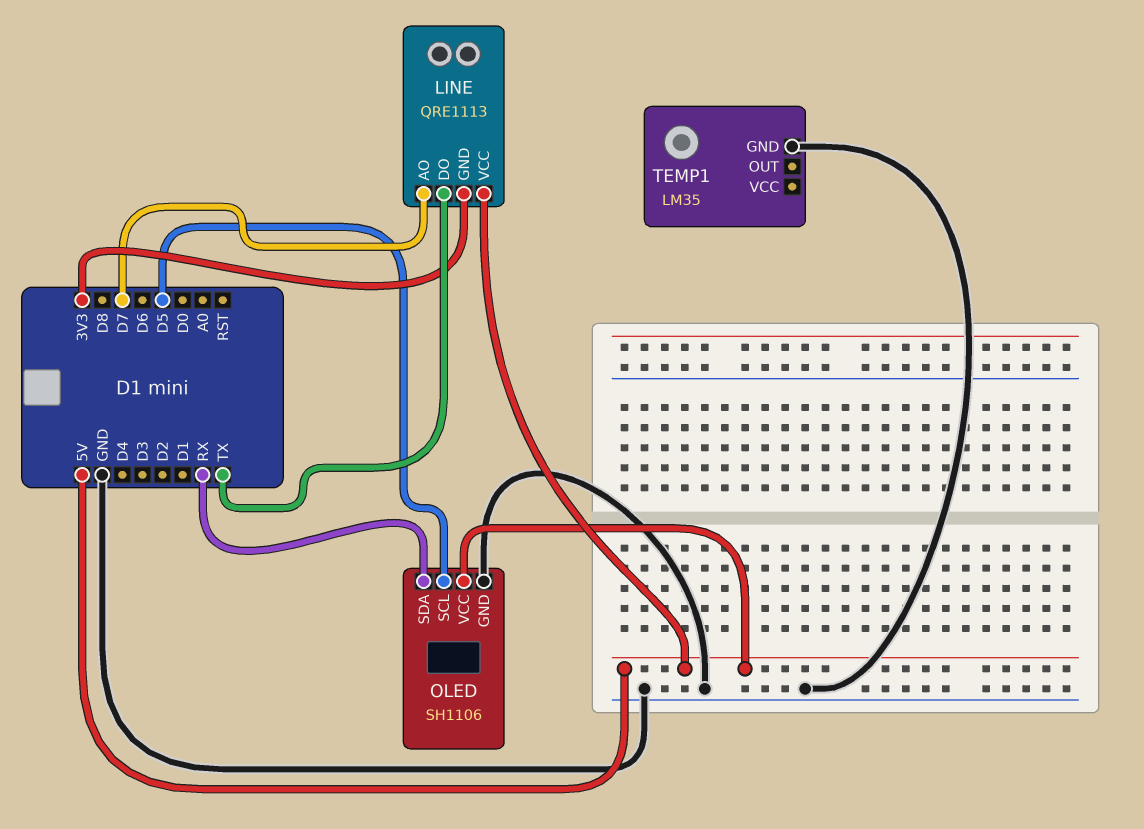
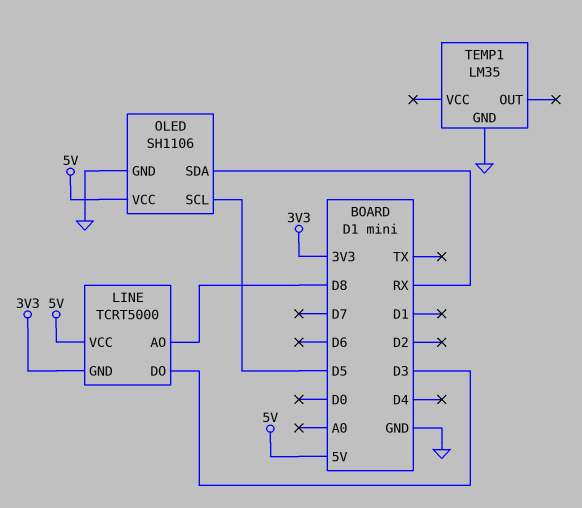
LINE: QRE1113 -> TCRT5000
LINE pin AO: D7 -> D8
LINE pin DO: TX -> D3

